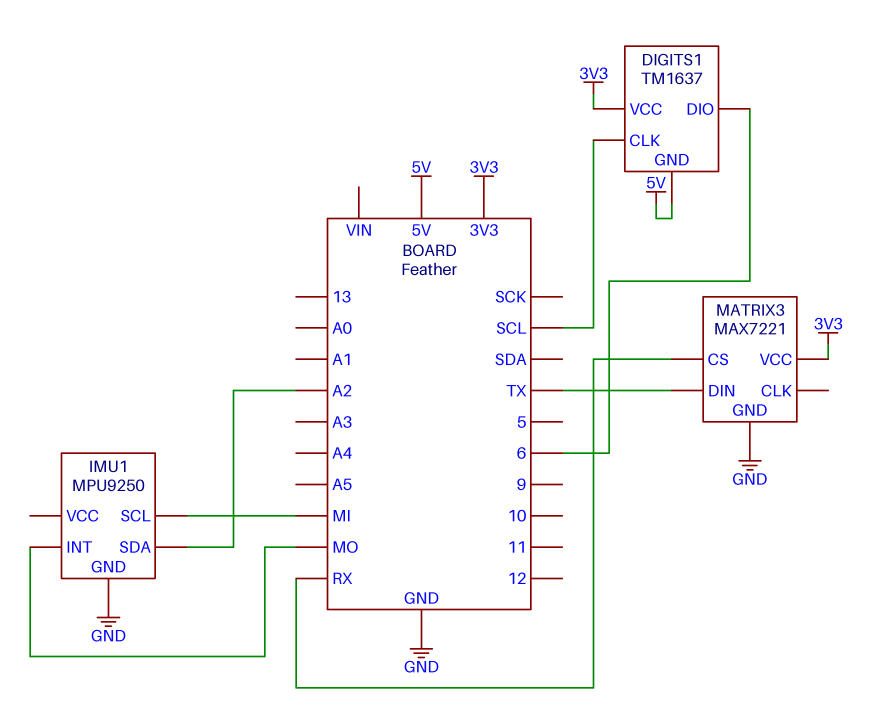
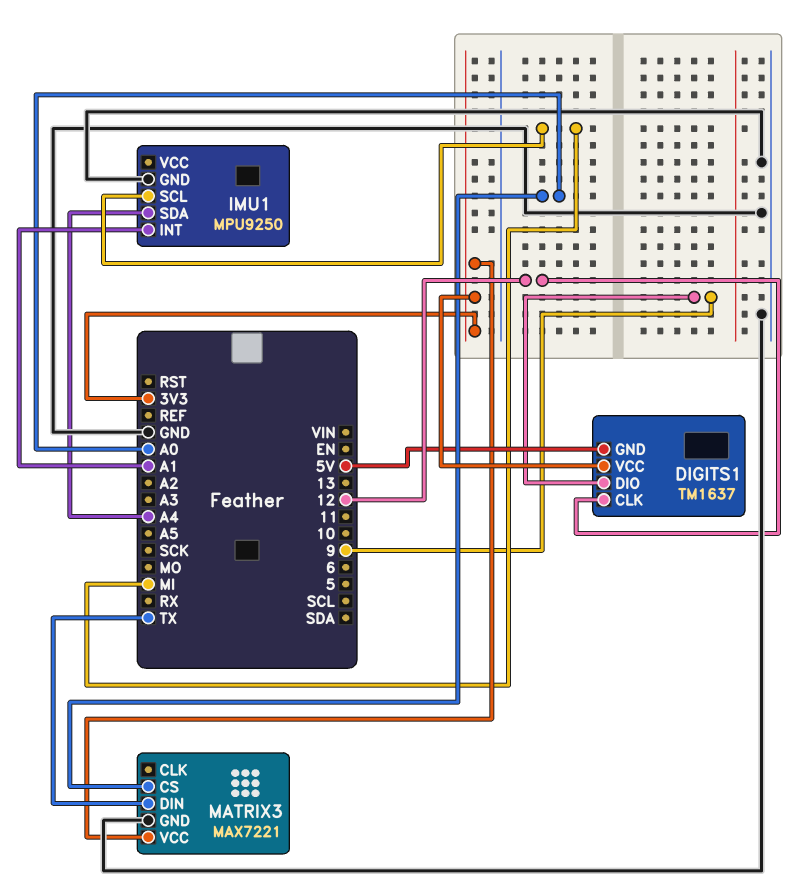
DIGITS1 pin CLK: SCL -> 12
DIGITS1 pin DIO: 6 -> 9
IMU1 pin INT: MO -> A1
IMU1 pin SDA: A2 -> A4
MATRIX3 pin CS: RX -> A0

